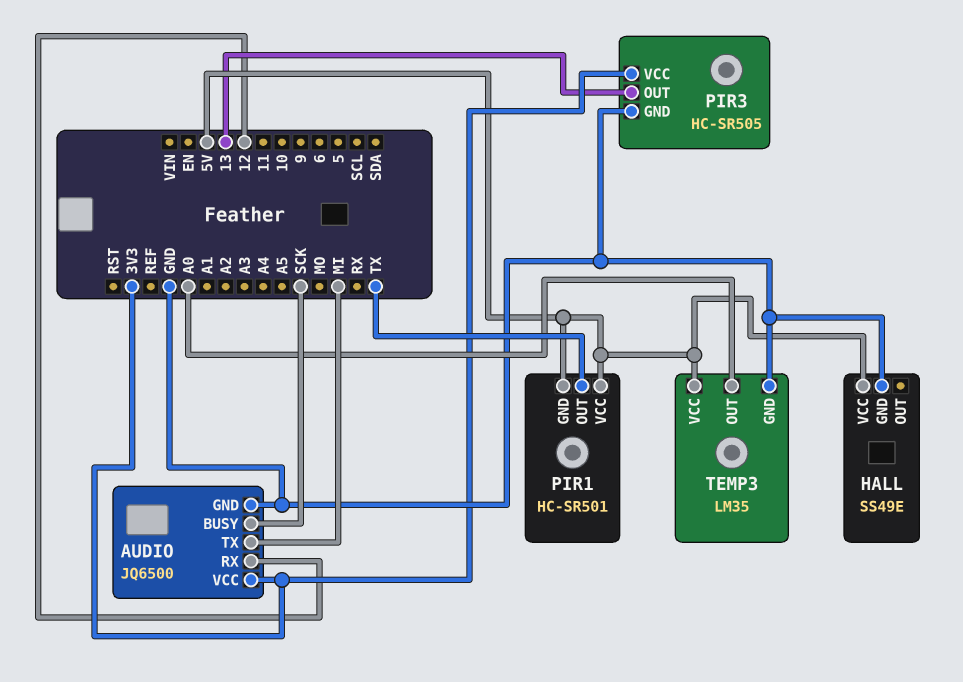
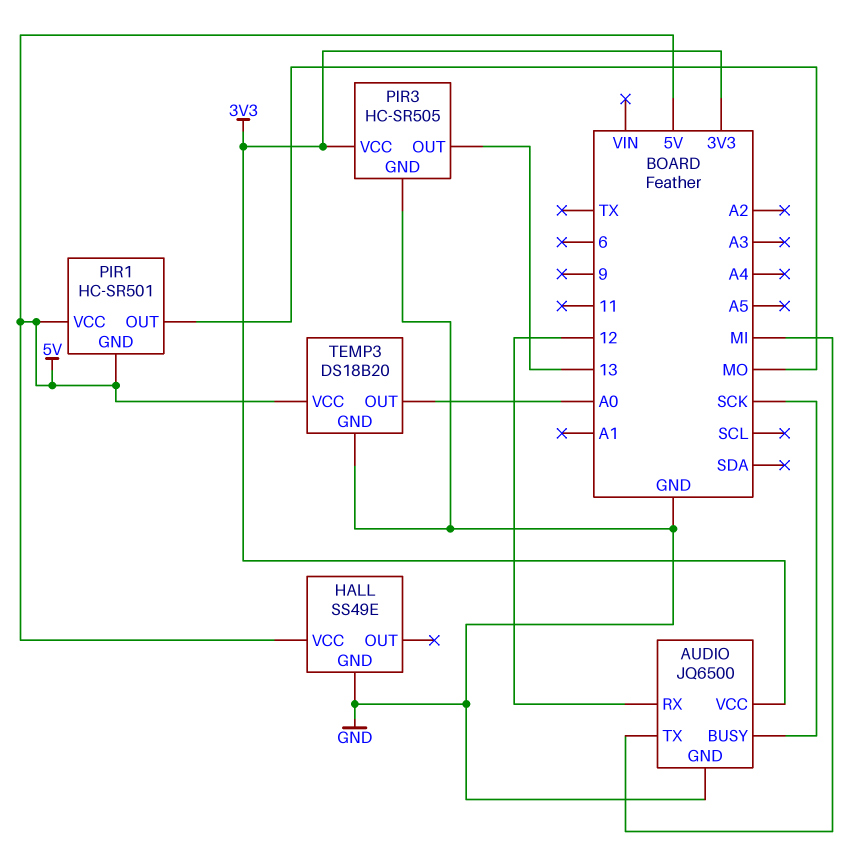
PIR1 pin OUT: TX -> MO
TEMP3: LM35 -> DS18B20

